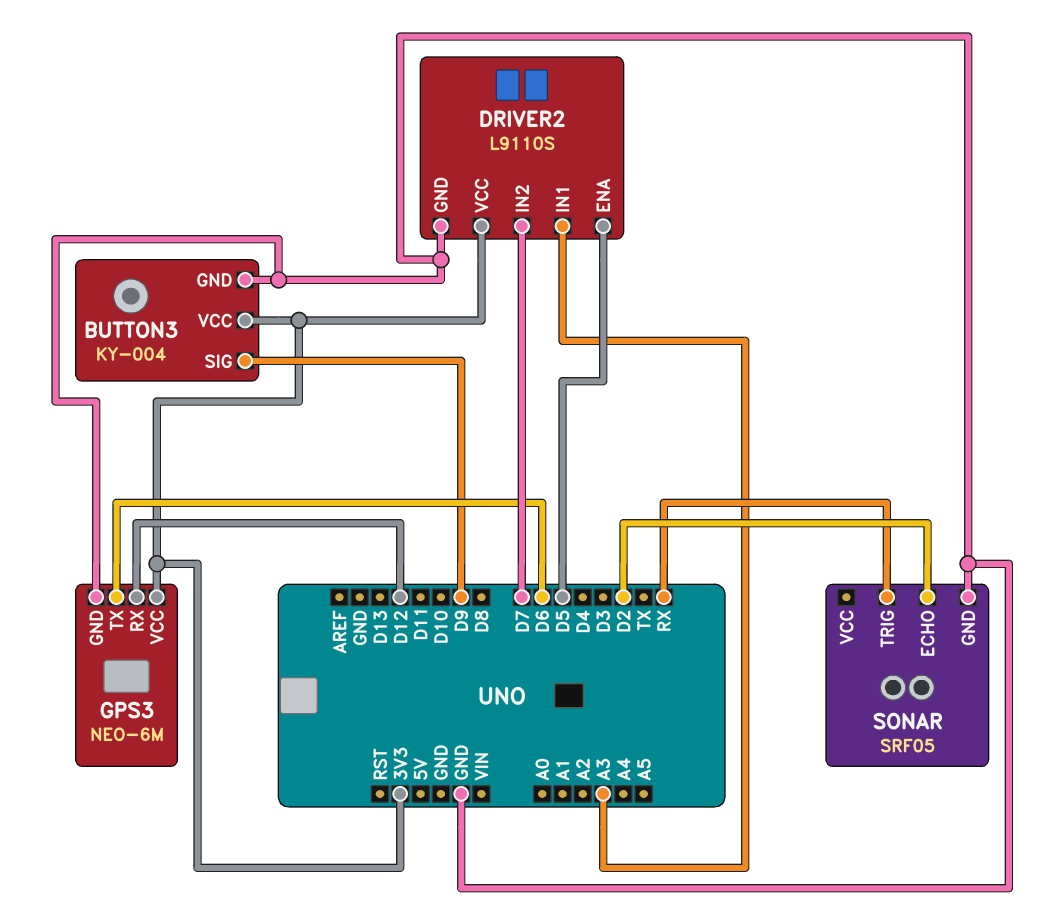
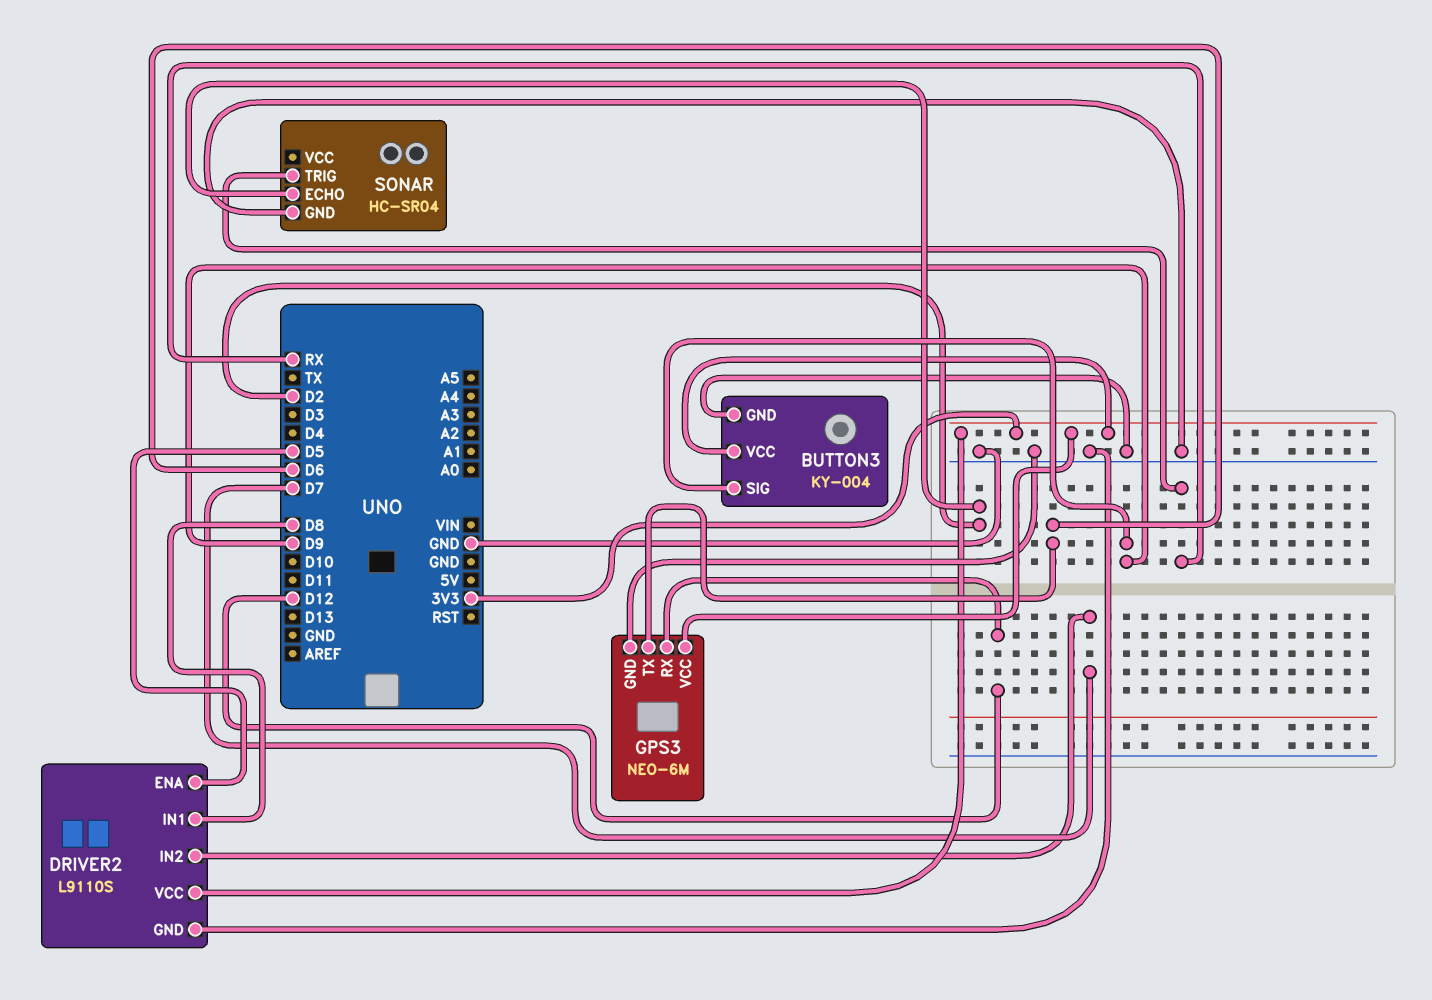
DRIVER2 pin IN1: A3 -> D8
SONAR: SRF05 -> HC-SR04

